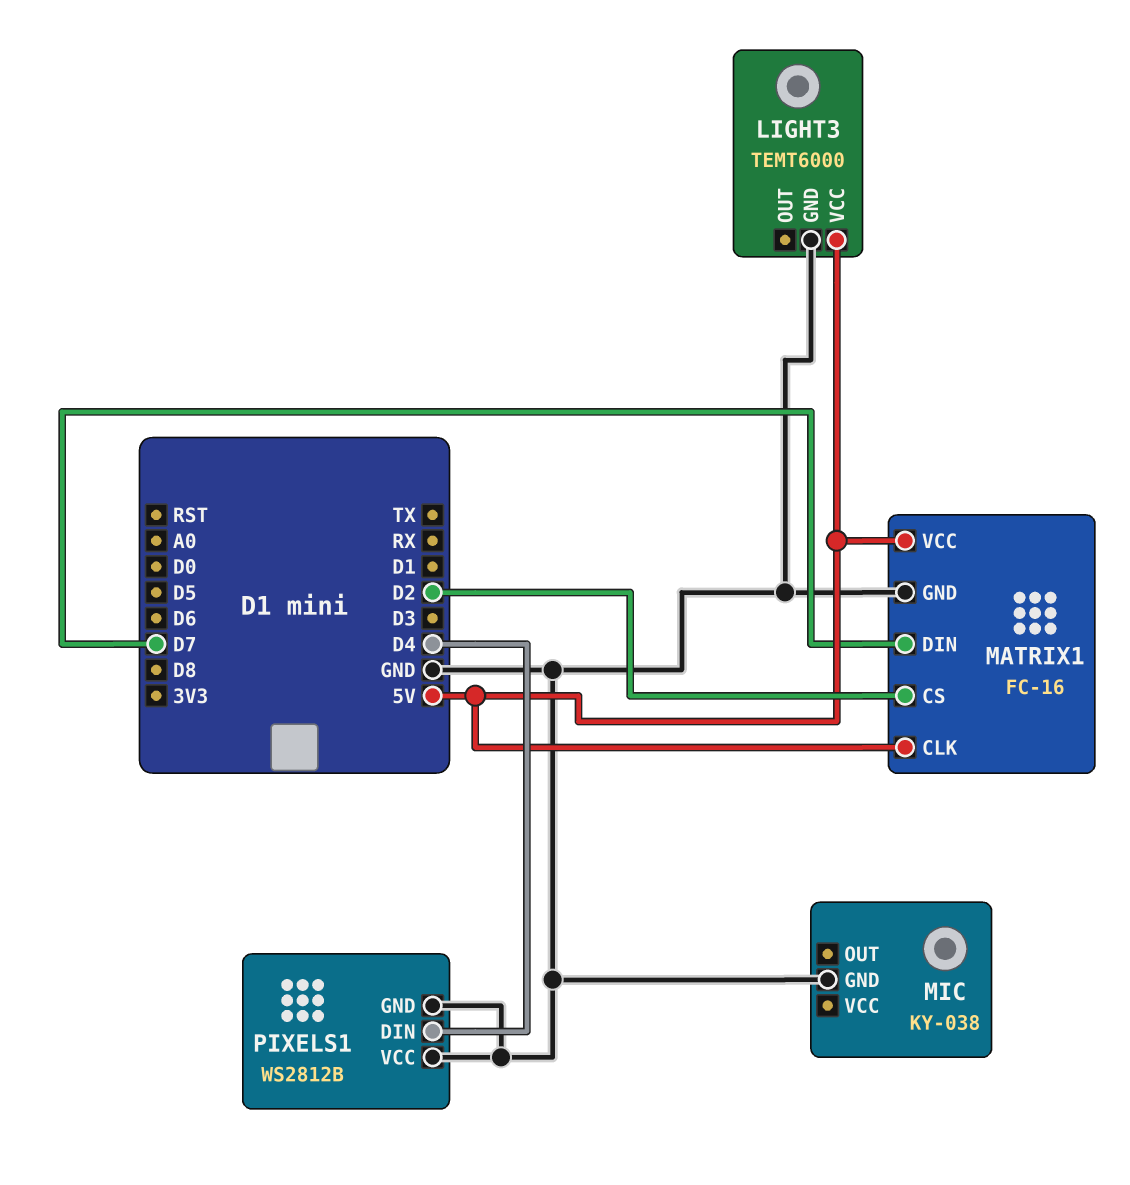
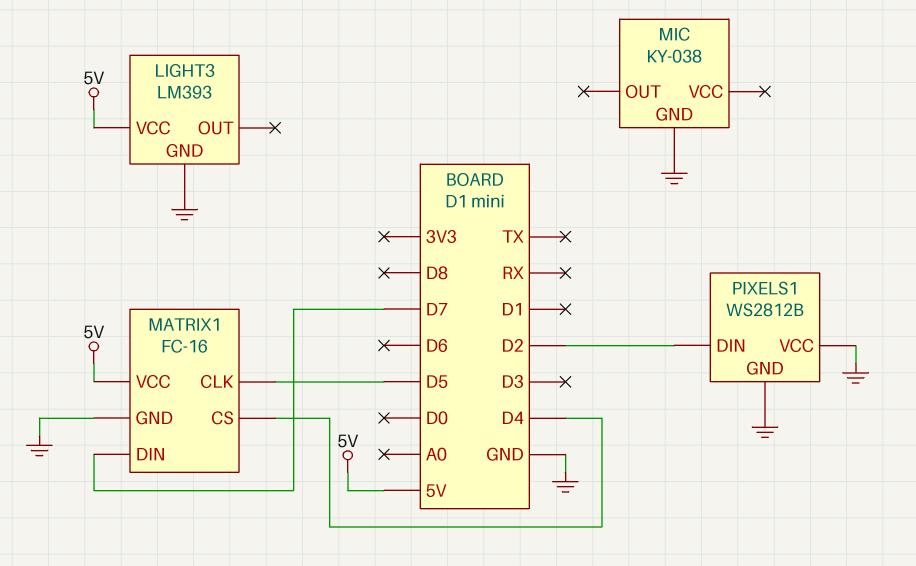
LIGHT3: TEMT6000 -> LM393
MATRIX1 pin CLK: 5V -> D5
MATRIX1 pin CS: D2 -> D4
PIXELS1 pin DIN: D4 -> D2

